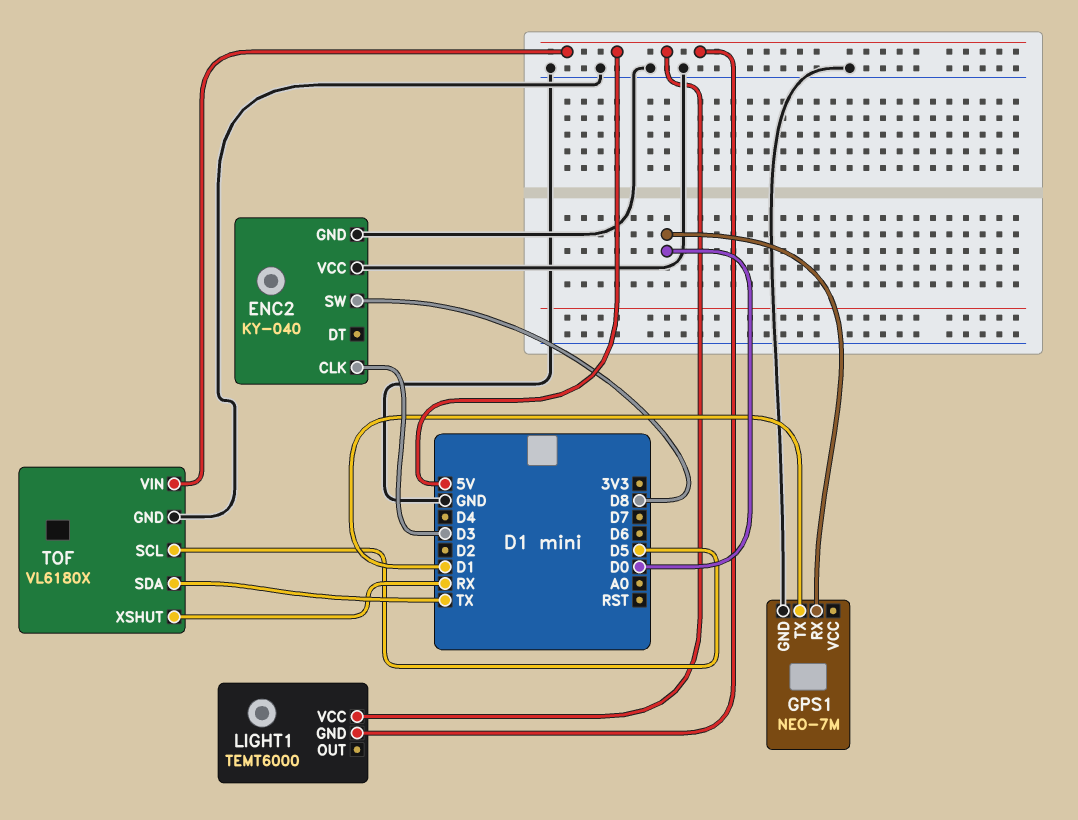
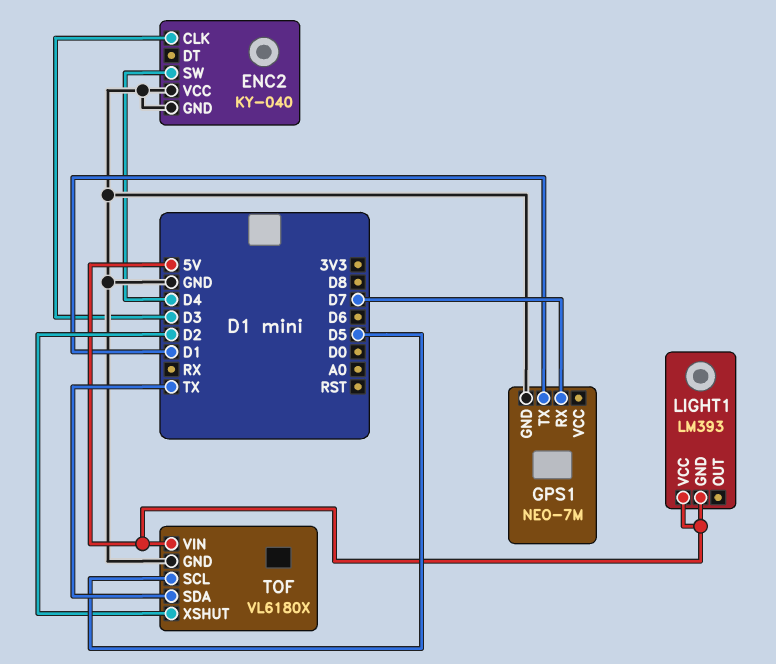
ENC2 pin SW: D8 -> D4
GPS1 pin RX: D0 -> D7
LIGHT1: TEMT6000 -> LM393
TOF pin XSHUT: RX -> D2

